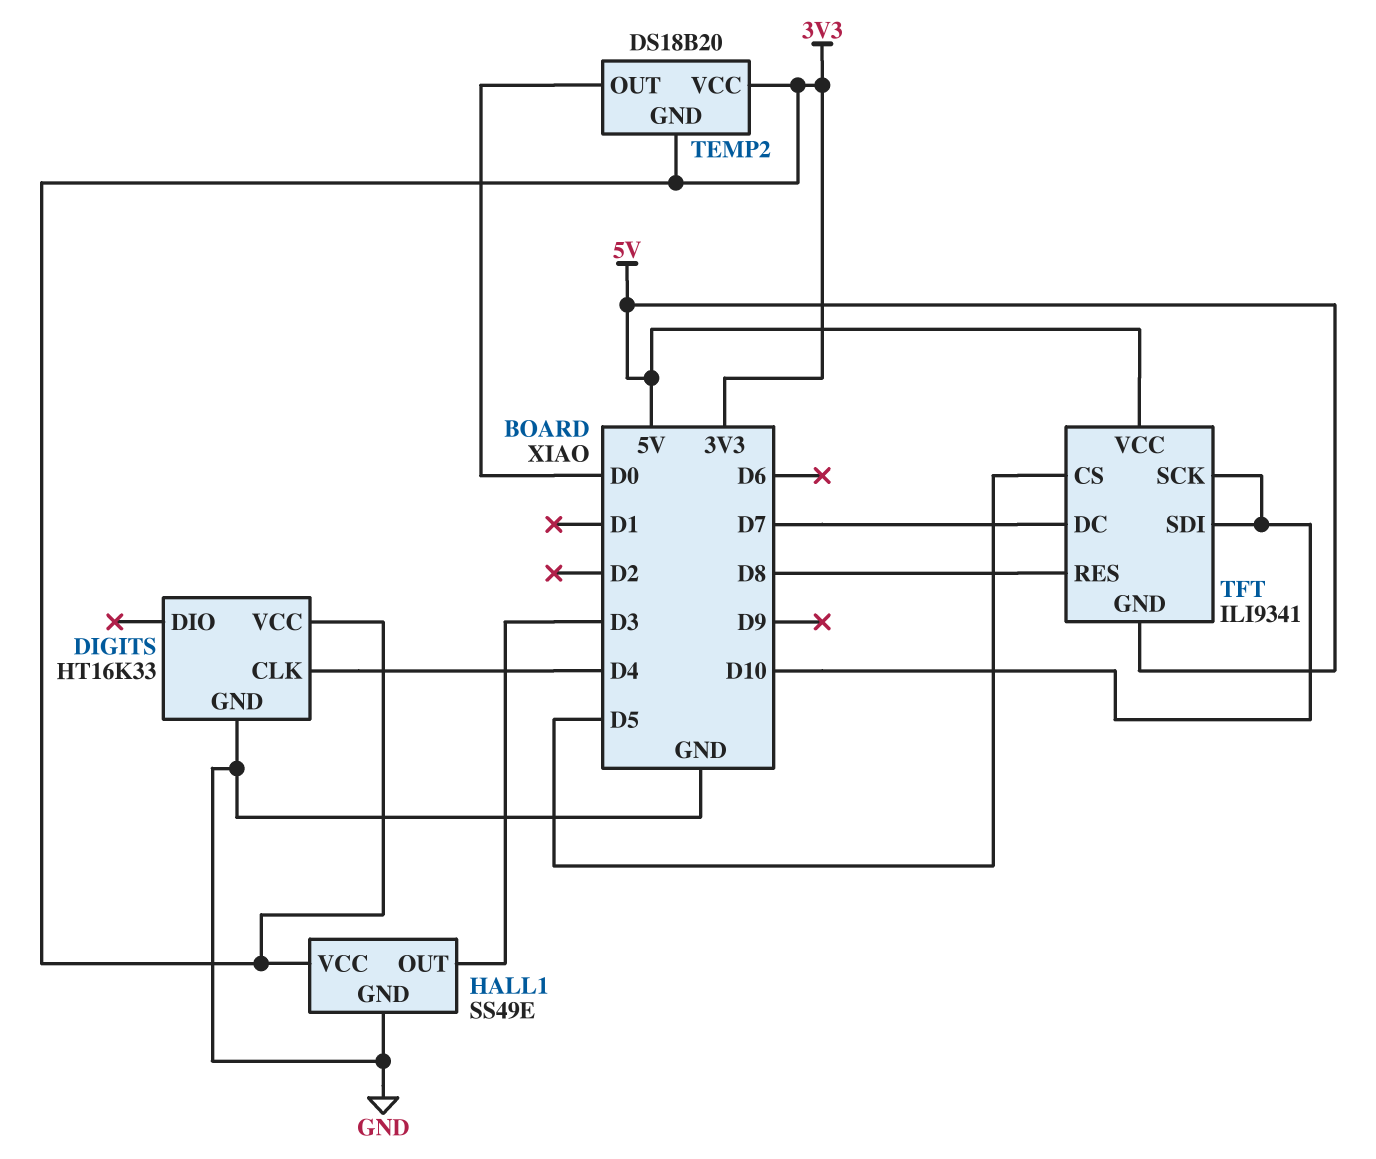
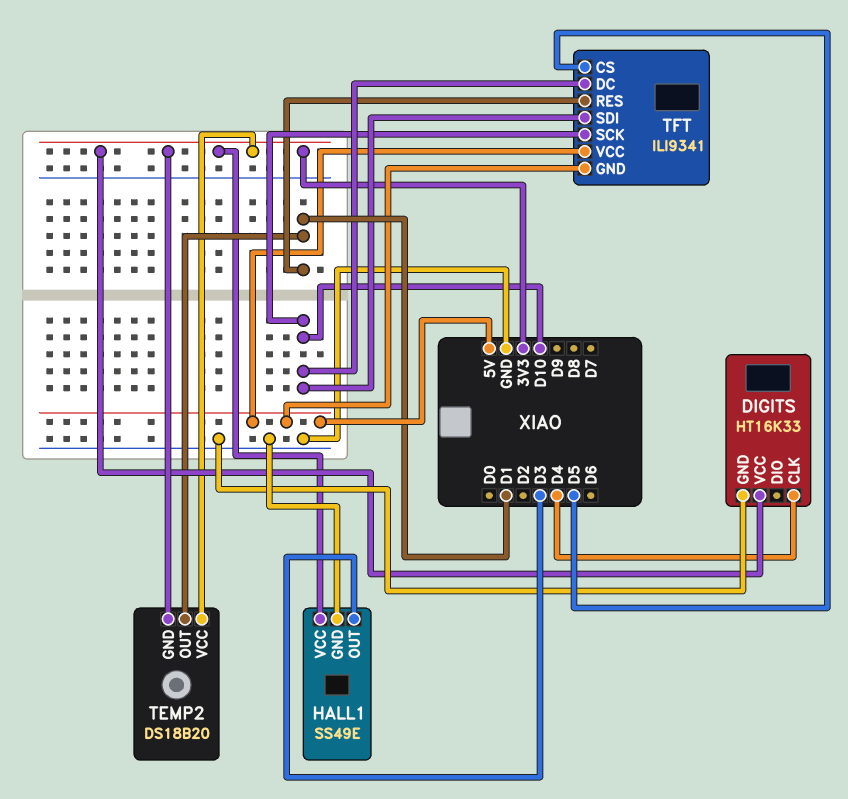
TEMP2 pin OUT: D0 -> D1
TFT pin DC: D7 -> D10
TFT pin RES: D8 -> D1

